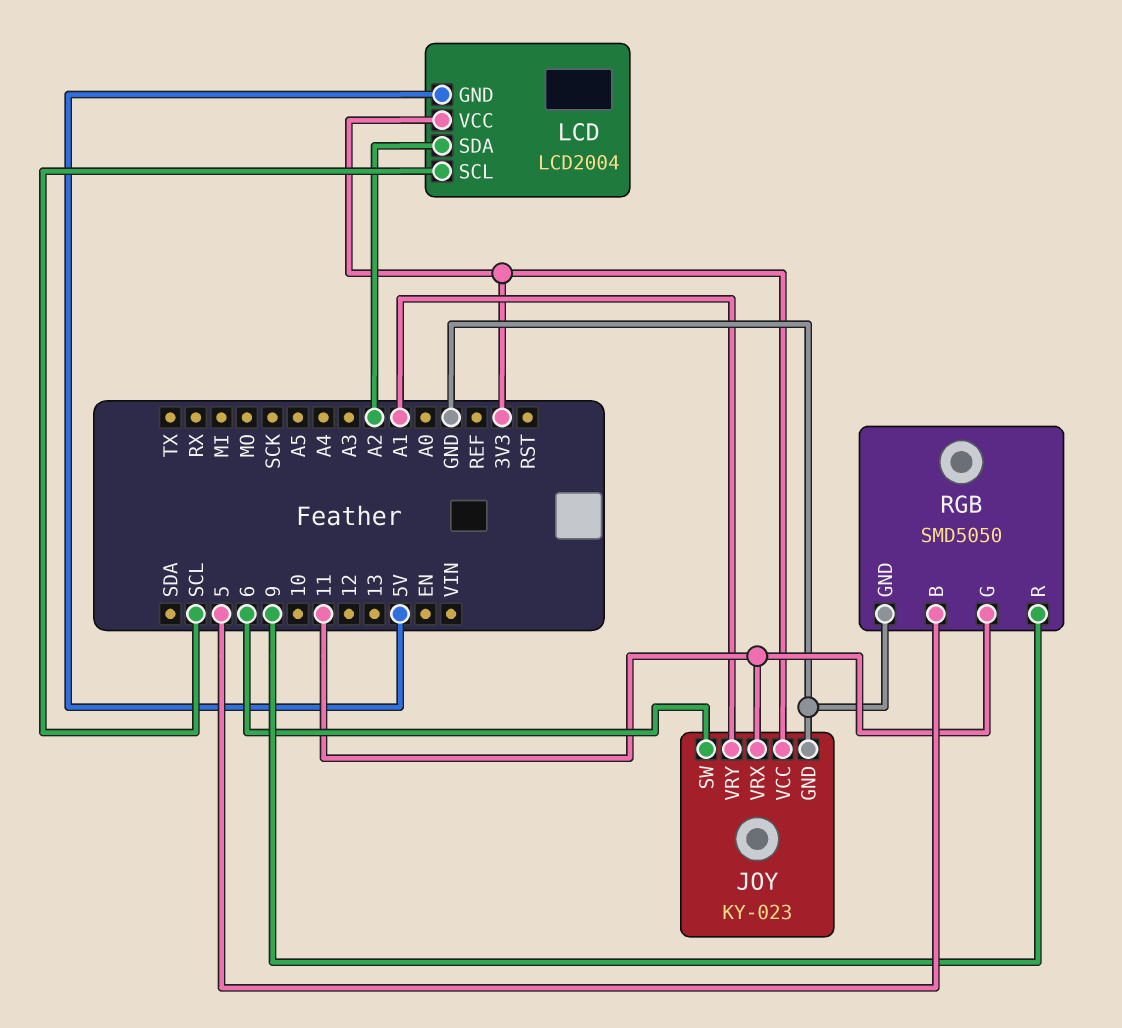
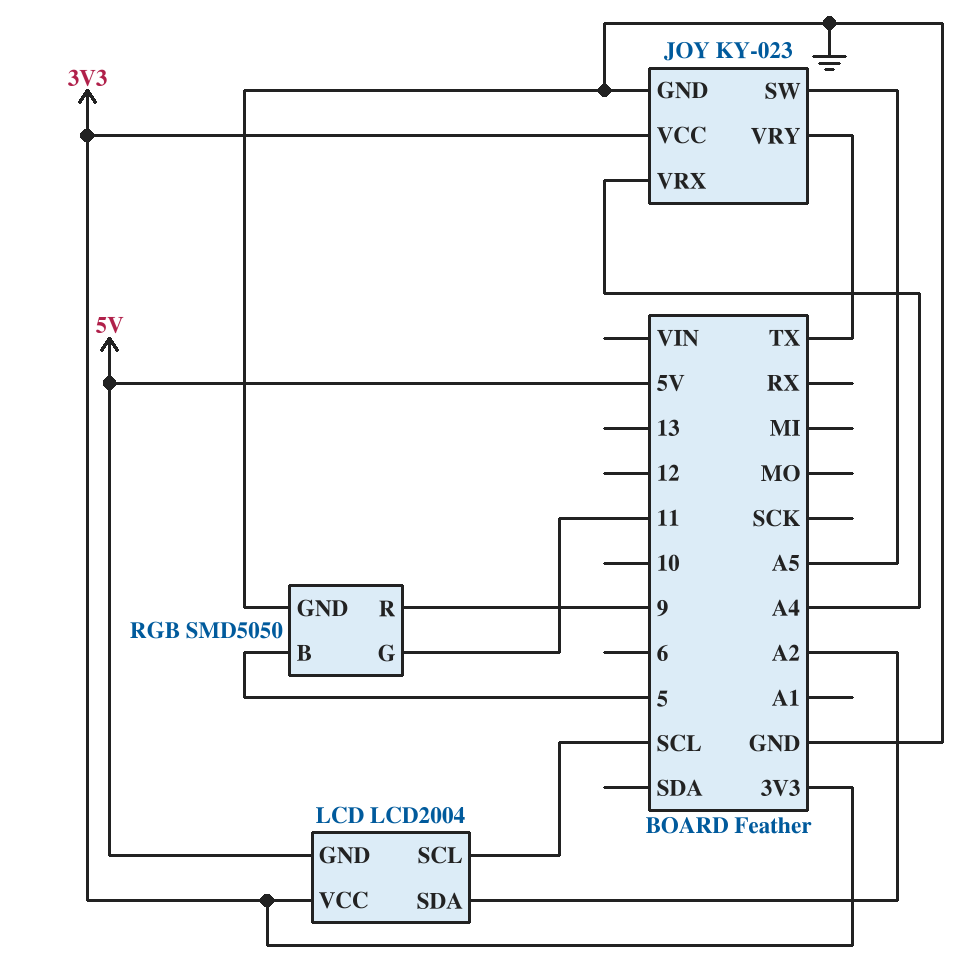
JOY pin SW: 6 -> A5
JOY pin VRX: 11 -> A4
JOY pin VRY: A1 -> TX

